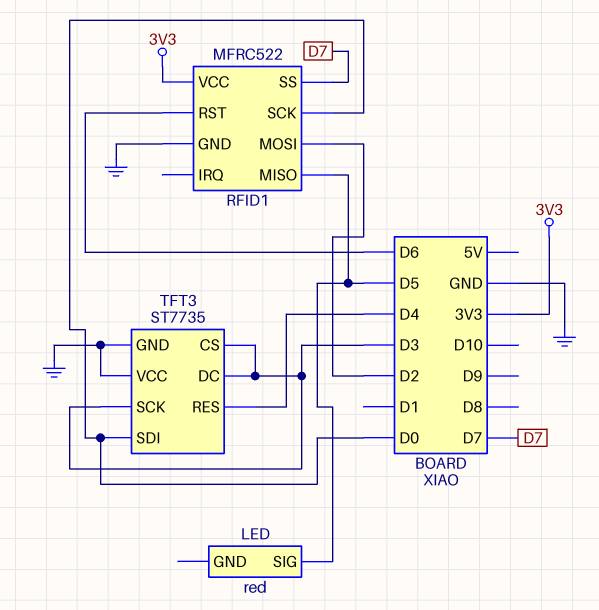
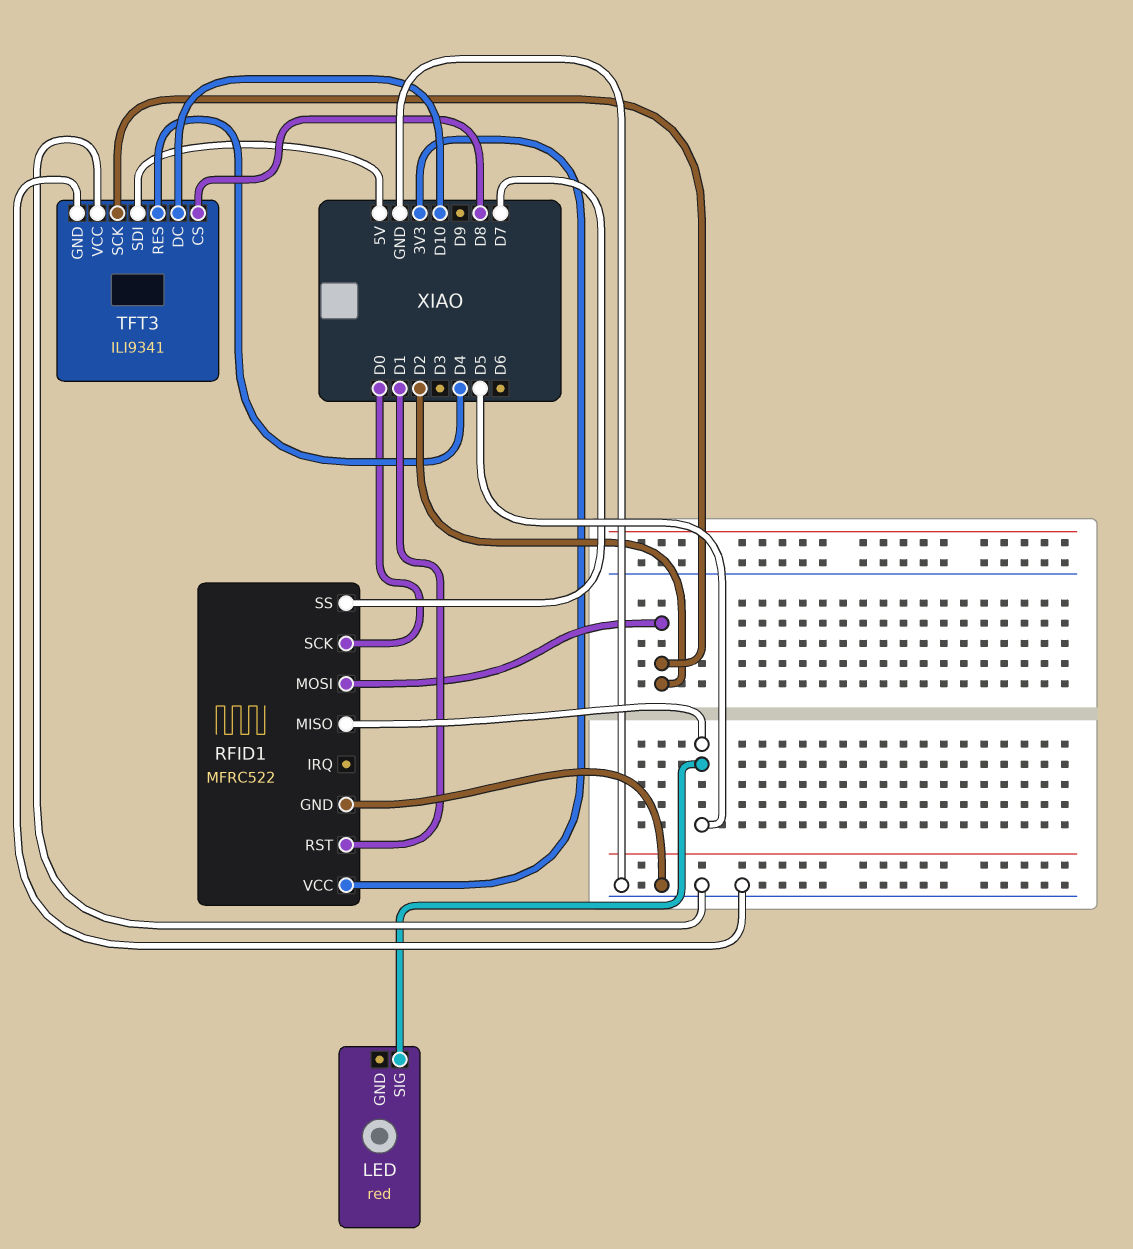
RFID1 pin RST: D6 -> D1
TFT3: ST7735 -> ILI9341
TFT3 pin CS: D3 -> D8
TFT3 pin DC: D3 -> D10
TFT3 pin SCK: D3 -> D2
TFT3 pin SDI: D0 -> 5V

